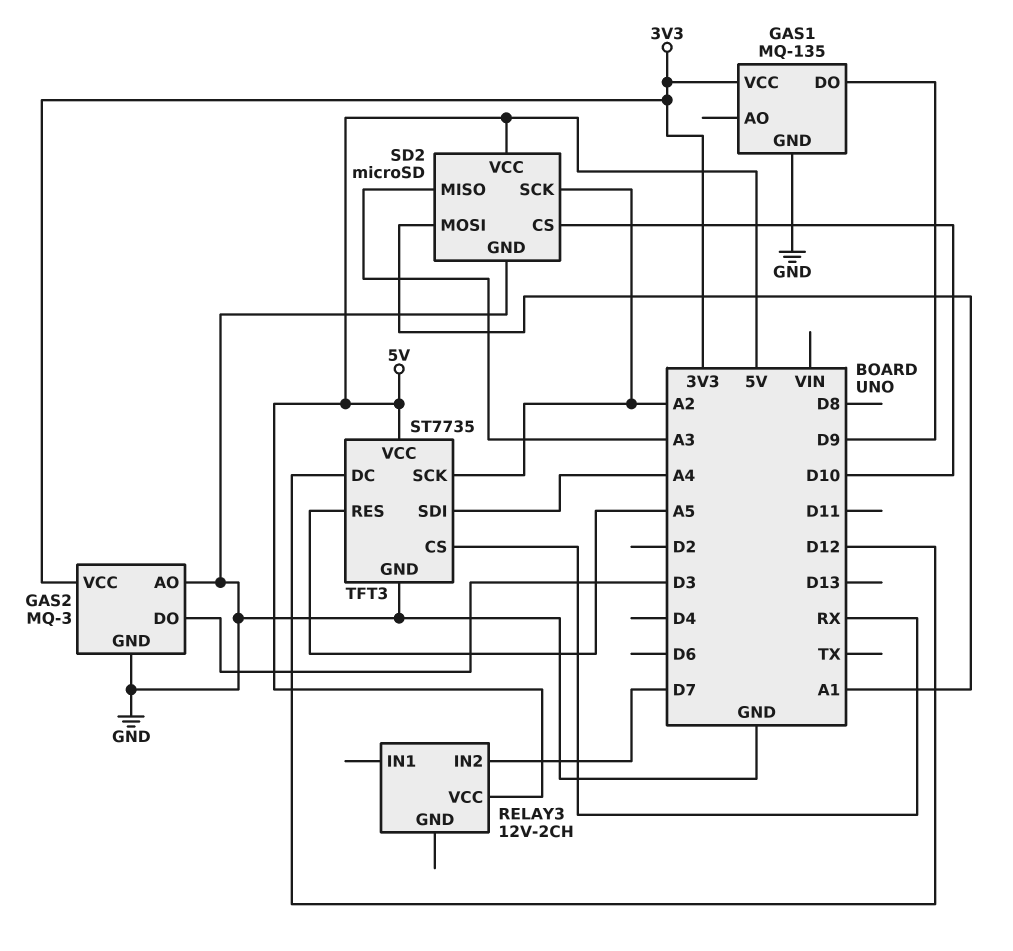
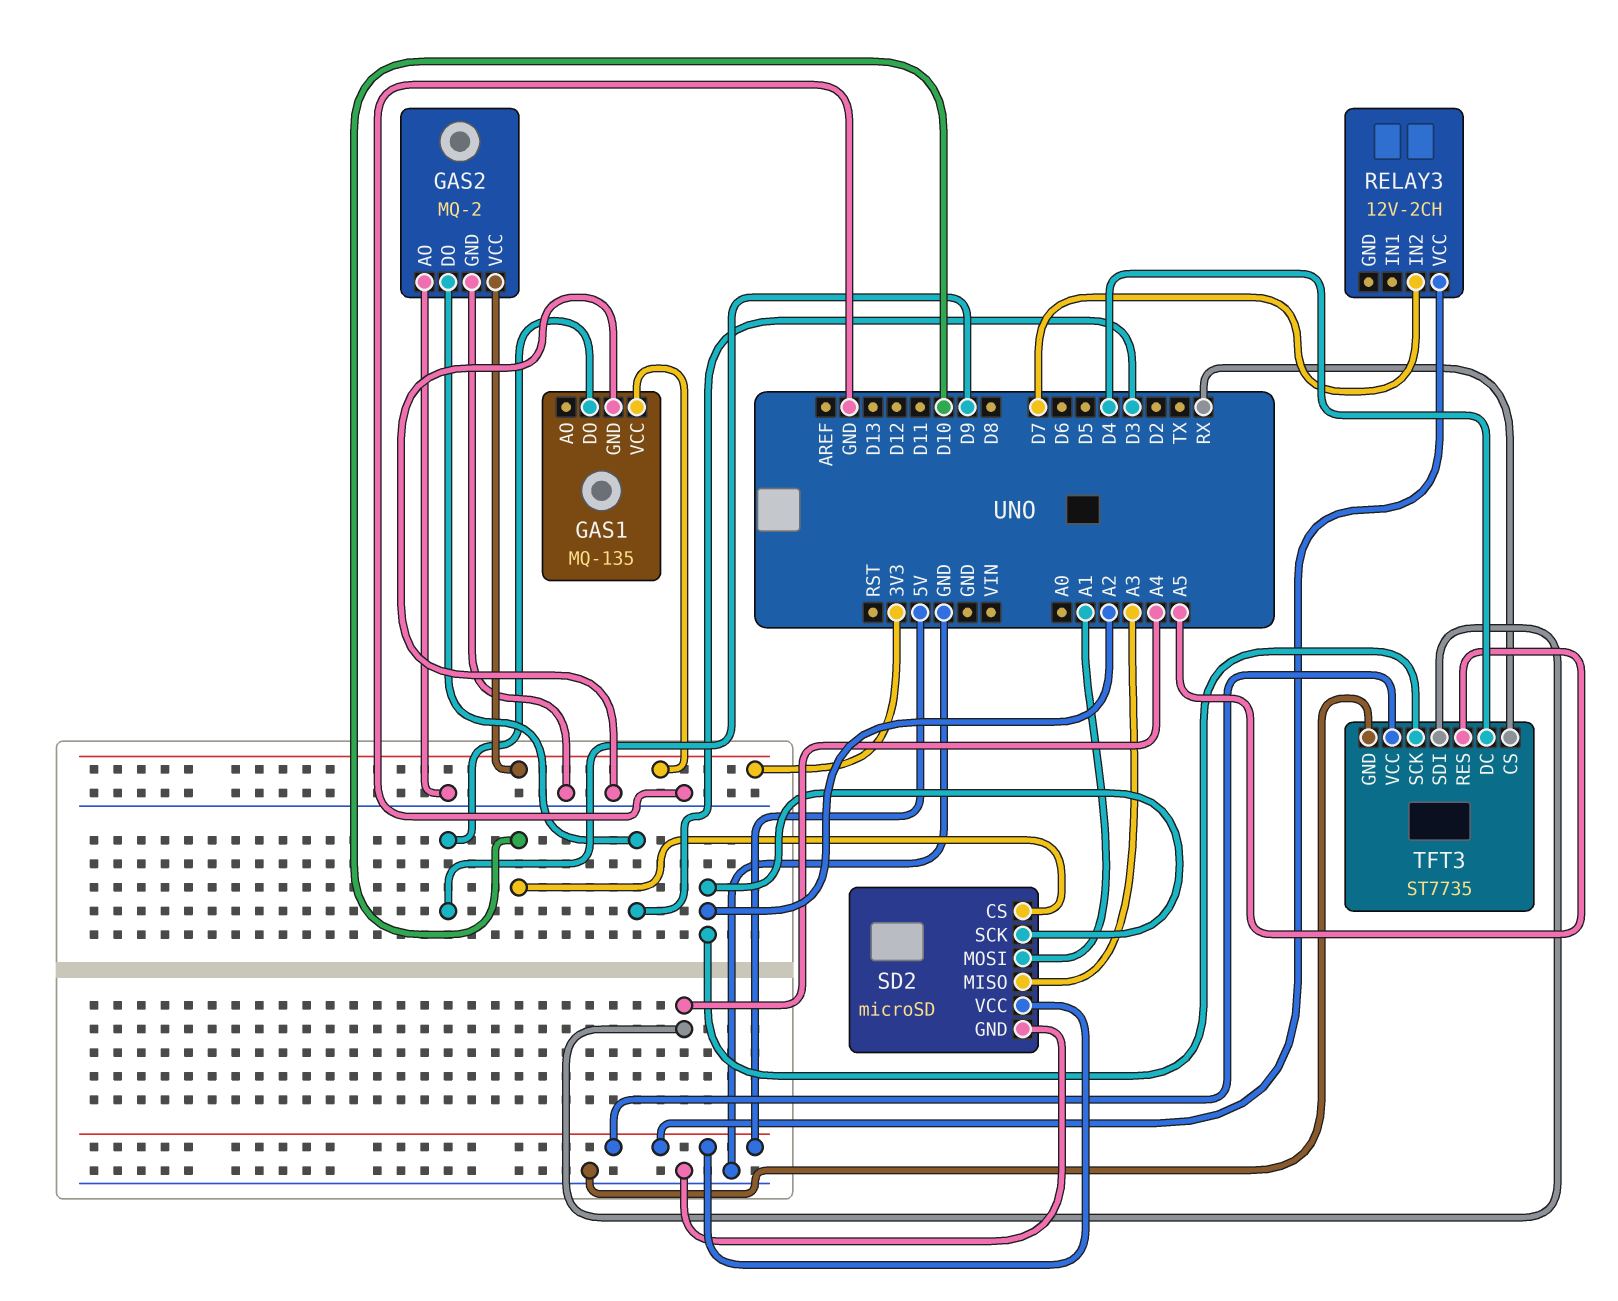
GAS2: MQ-3 -> MQ-2
TFT3 pin DC: D12 -> D4

